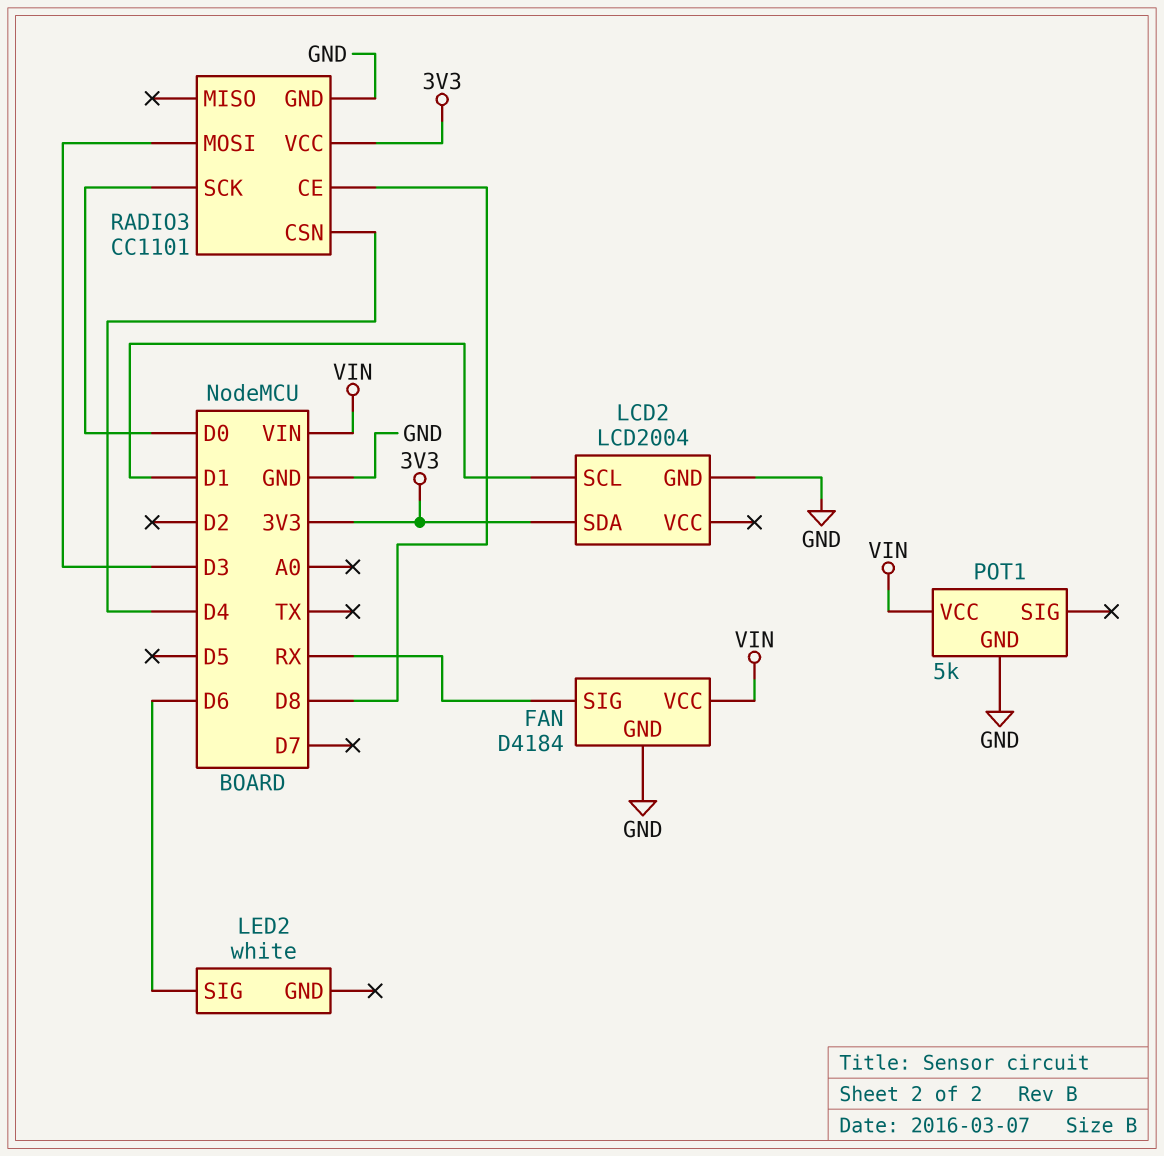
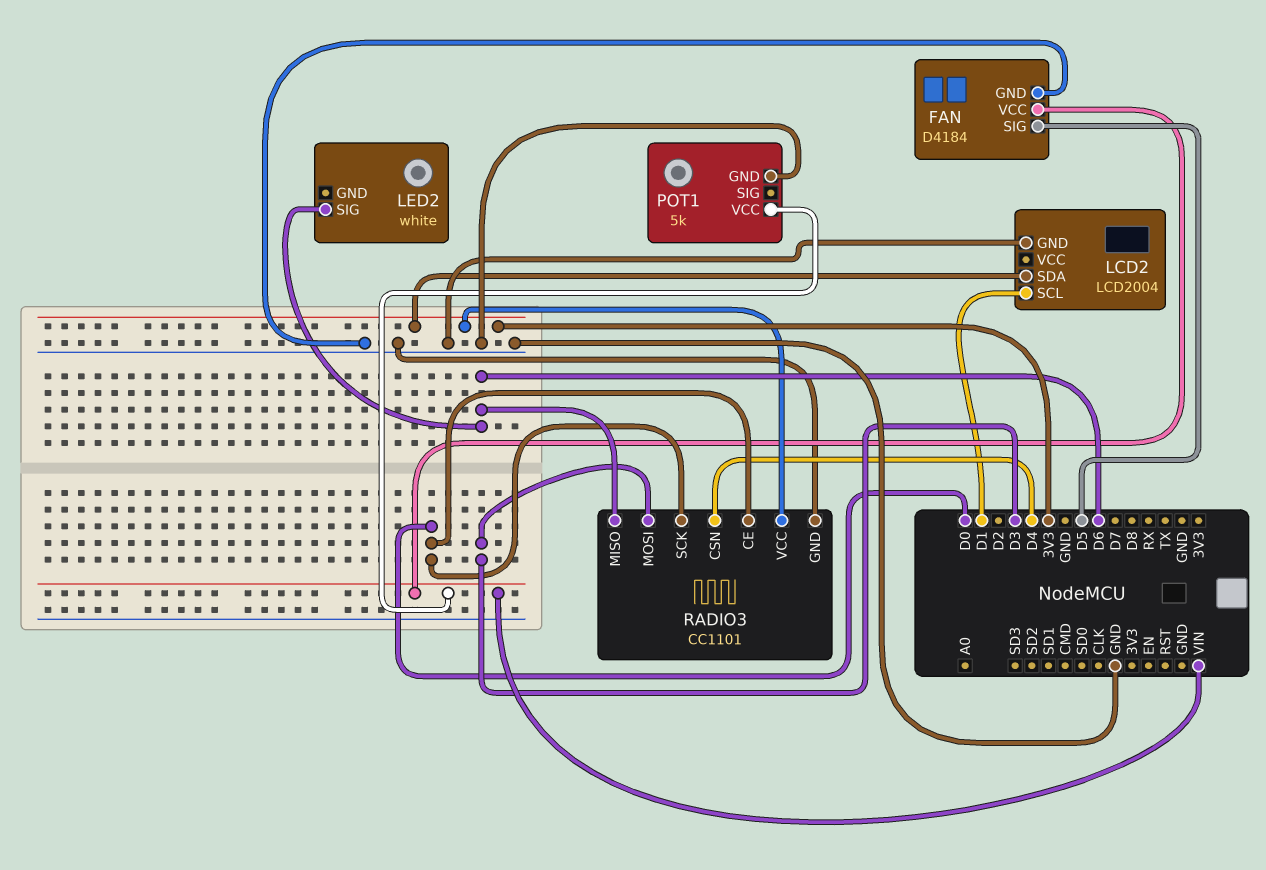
FAN pin SIG: RX -> D5
RADIO3 pin CE: D8 -> D0
RADIO3 pin MISO: none -> D6

